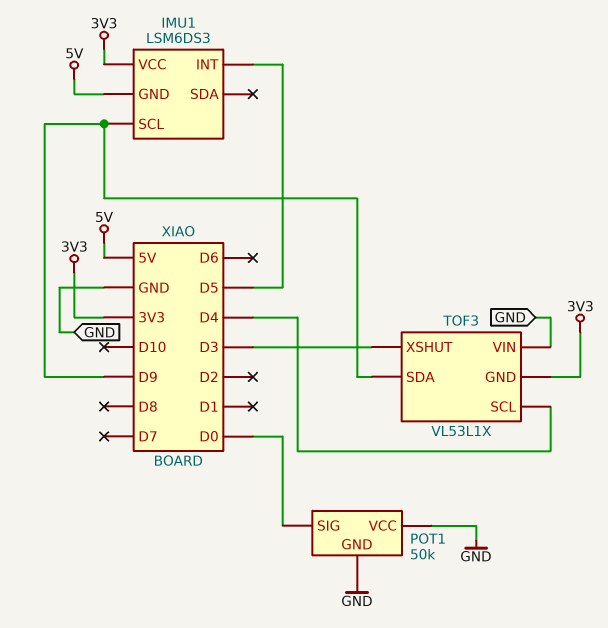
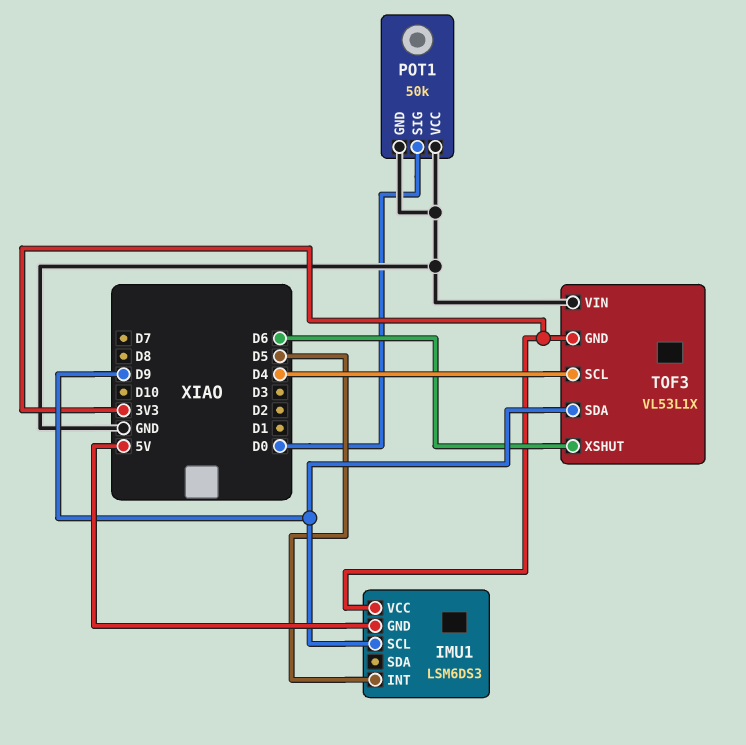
TOF3 pin XSHUT: D3 -> D6

